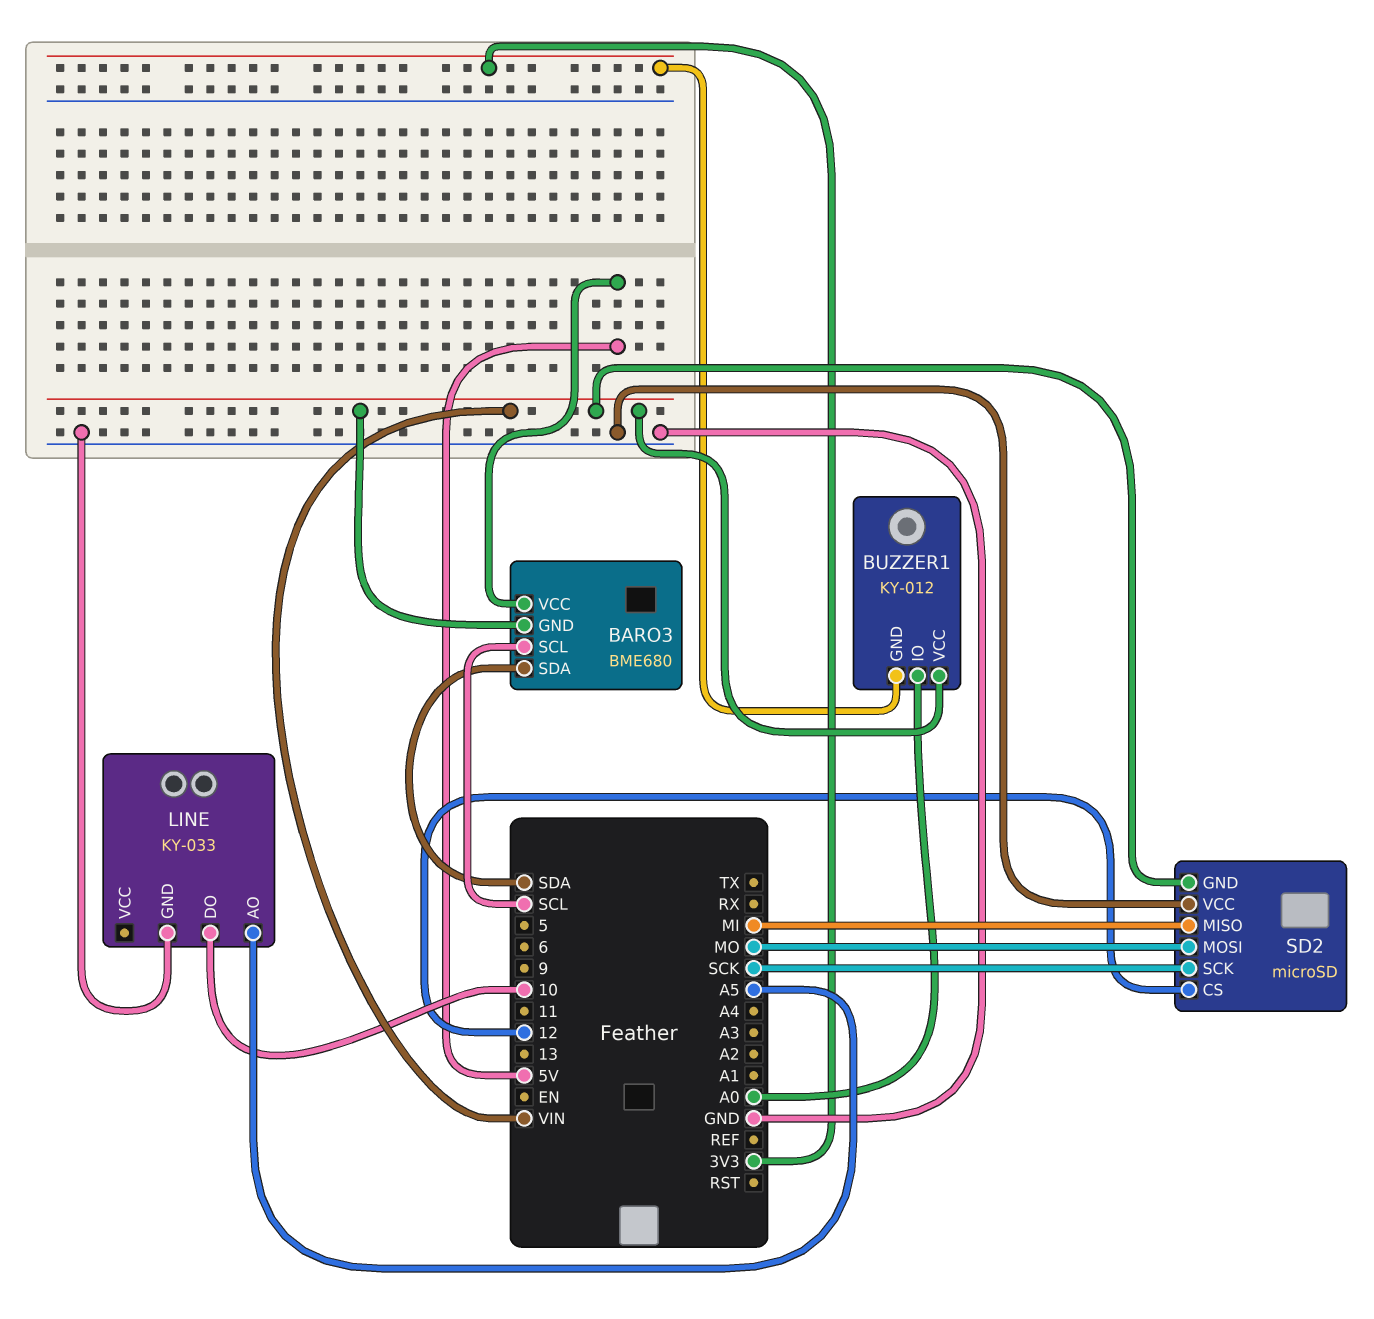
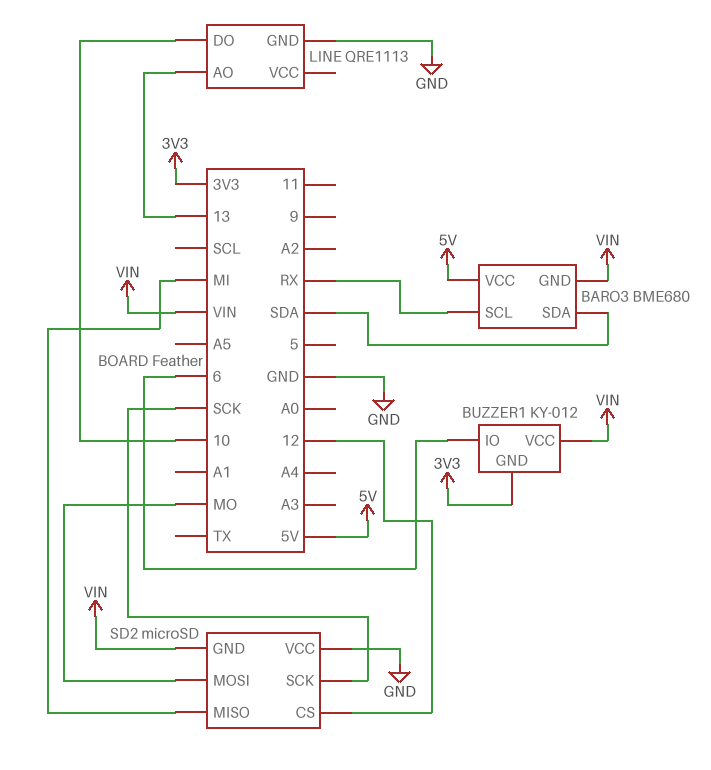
BARO3 pin SCL: SCL -> RX
BUZZER1 pin IO: A0 -> 6
LINE: KY-033 -> QRE1113
LINE pin AO: A5 -> 13

